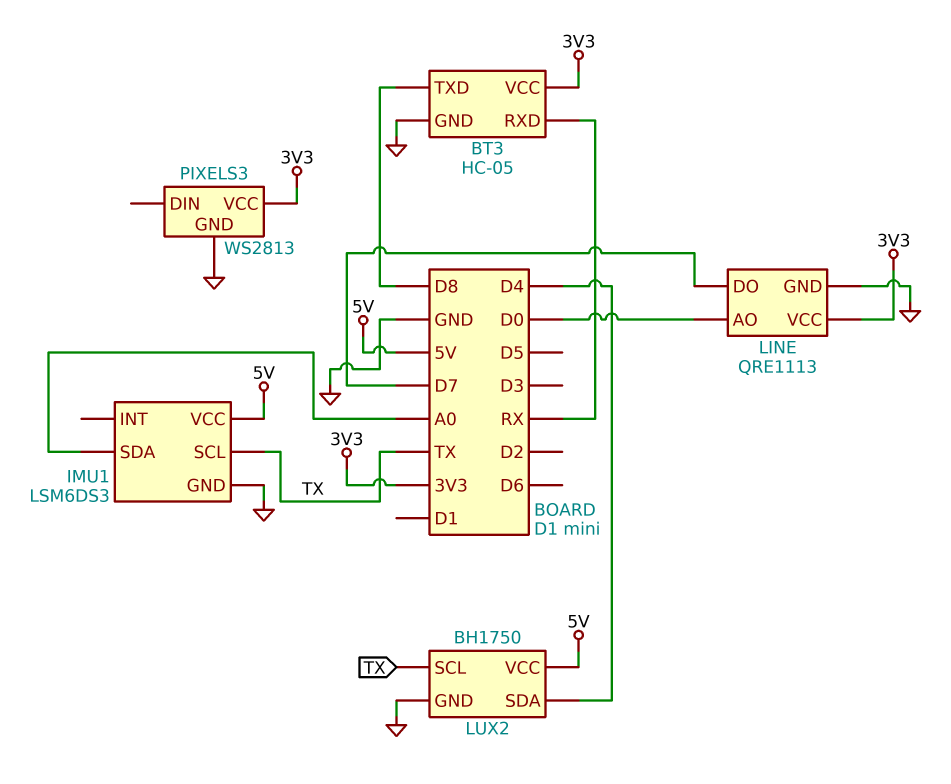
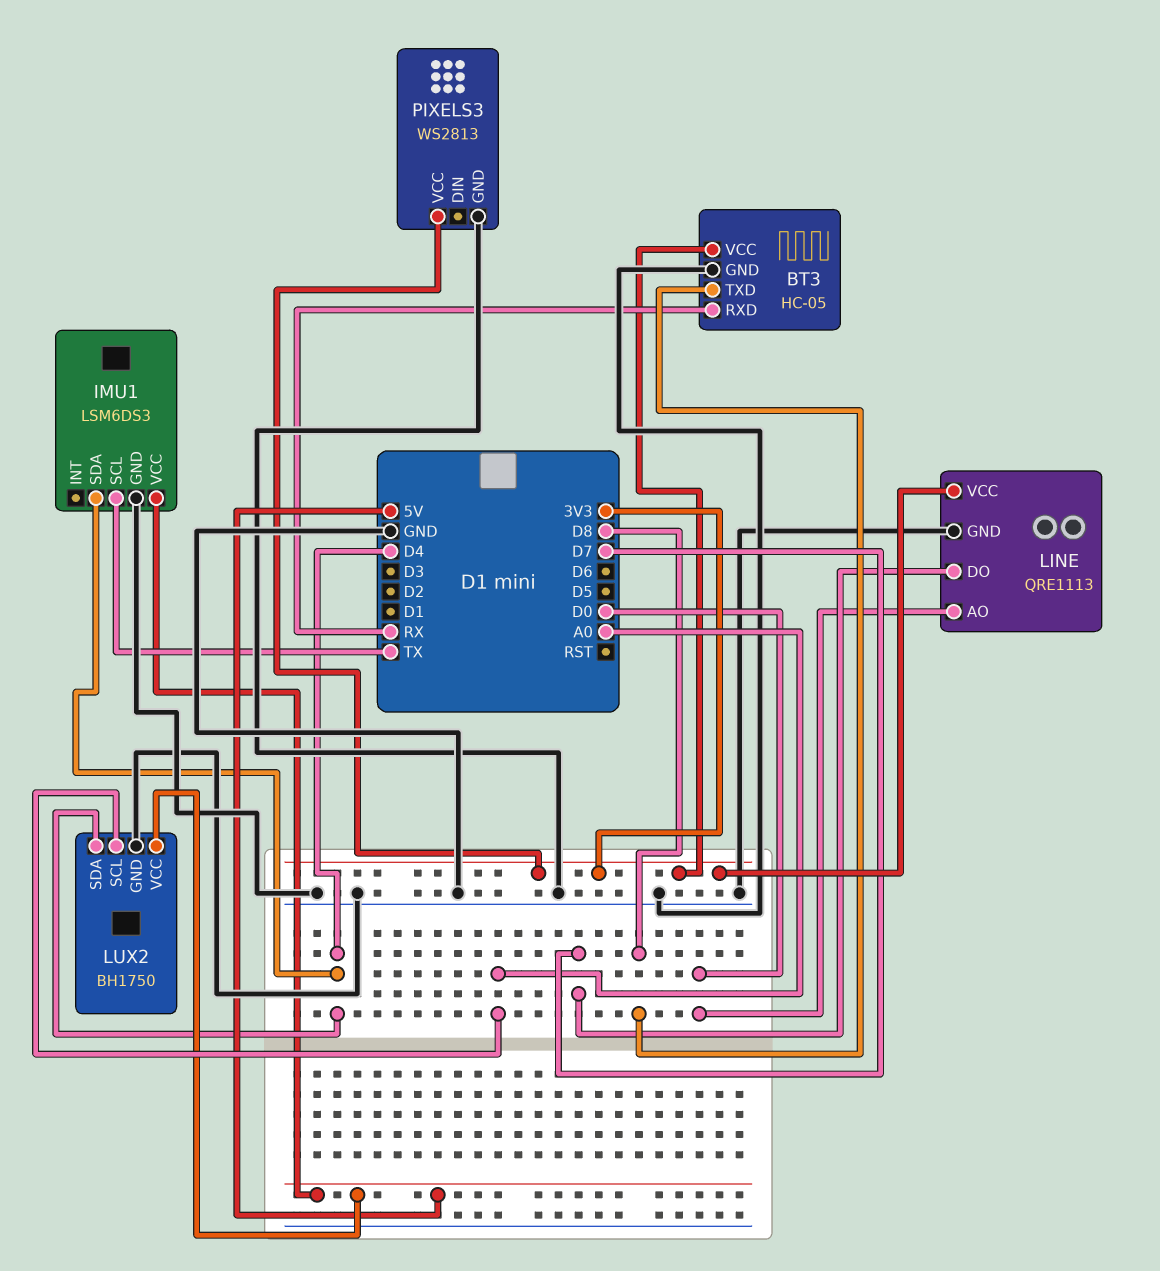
IMU1 pin SDA: A0 -> D4
LUX2 pin SCL: TX -> A0

